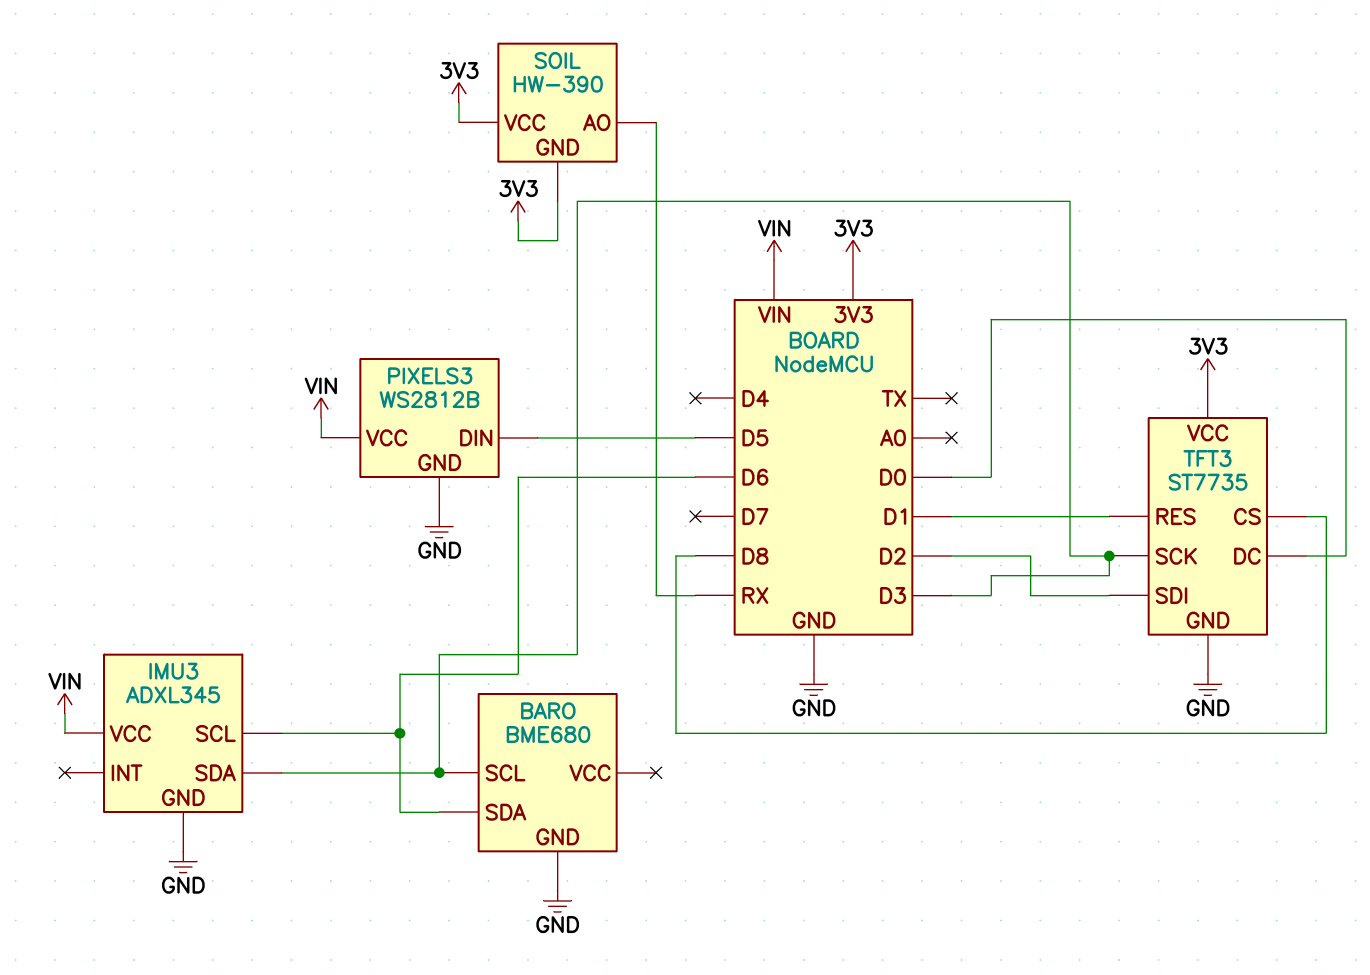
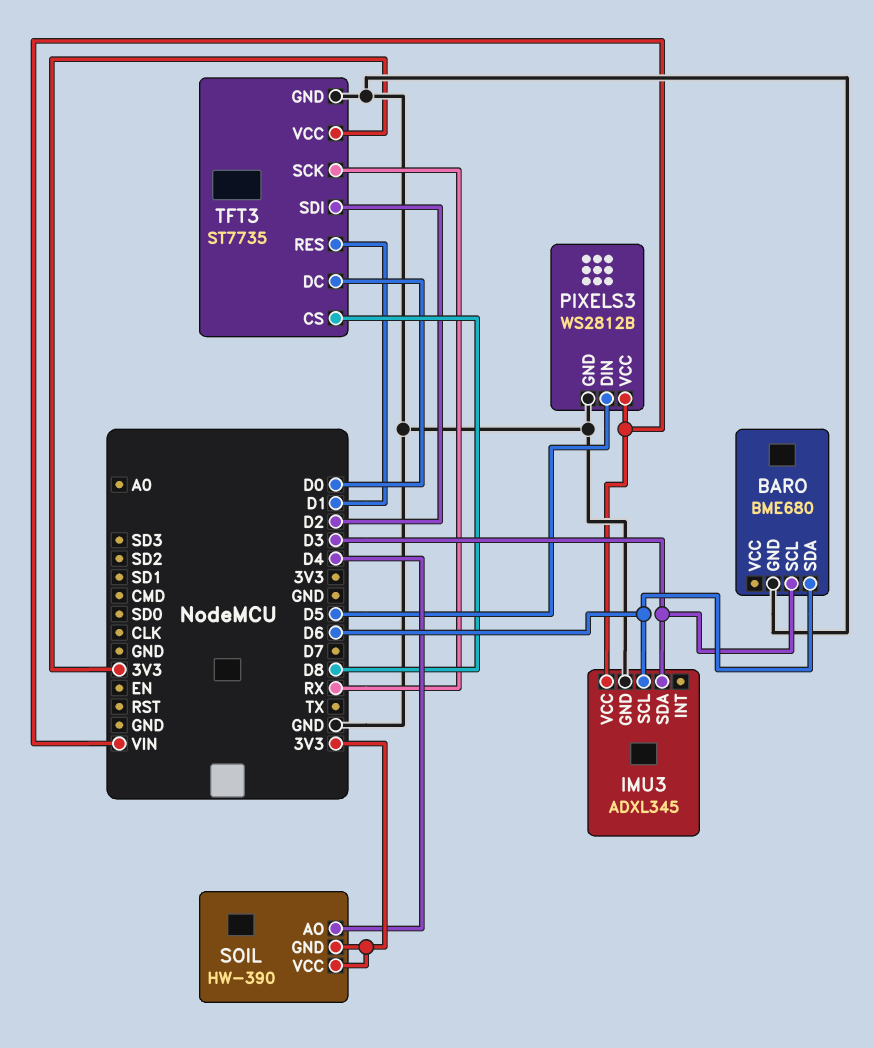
SOIL pin AO: RX -> D4
TFT3 pin SCK: D3 -> RX

